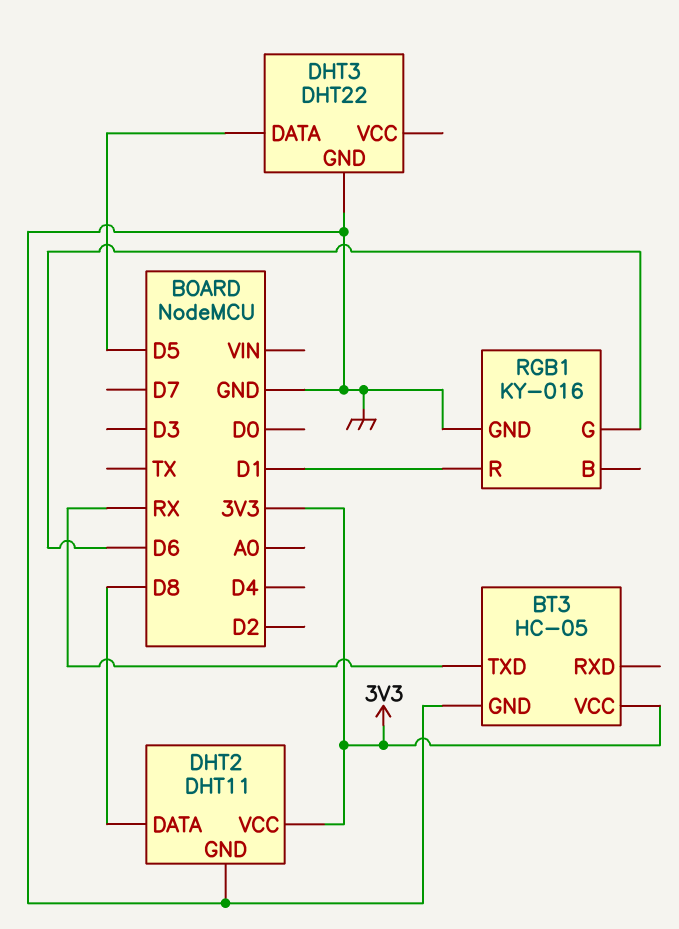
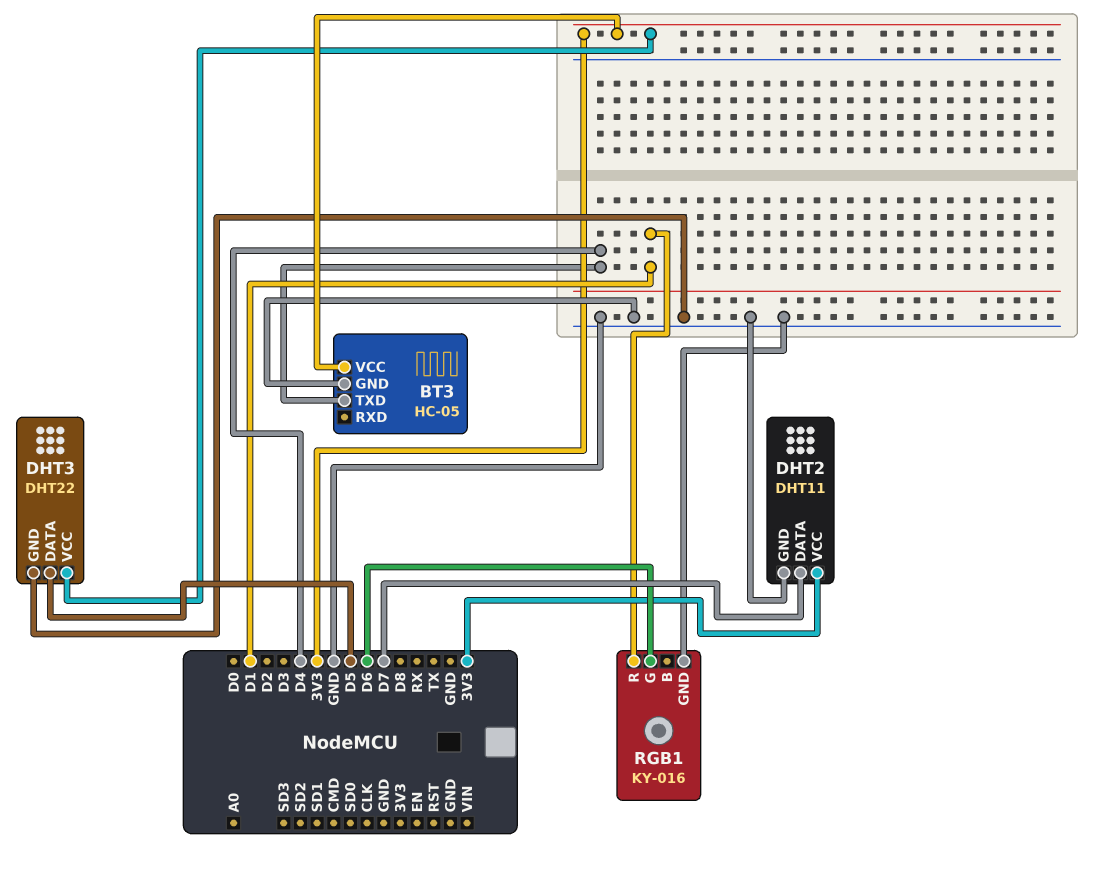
BT3 pin TXD: RX -> D4
DHT2 pin DATA: D8 -> D7
DHT3 pin VCC: none -> 3V3

